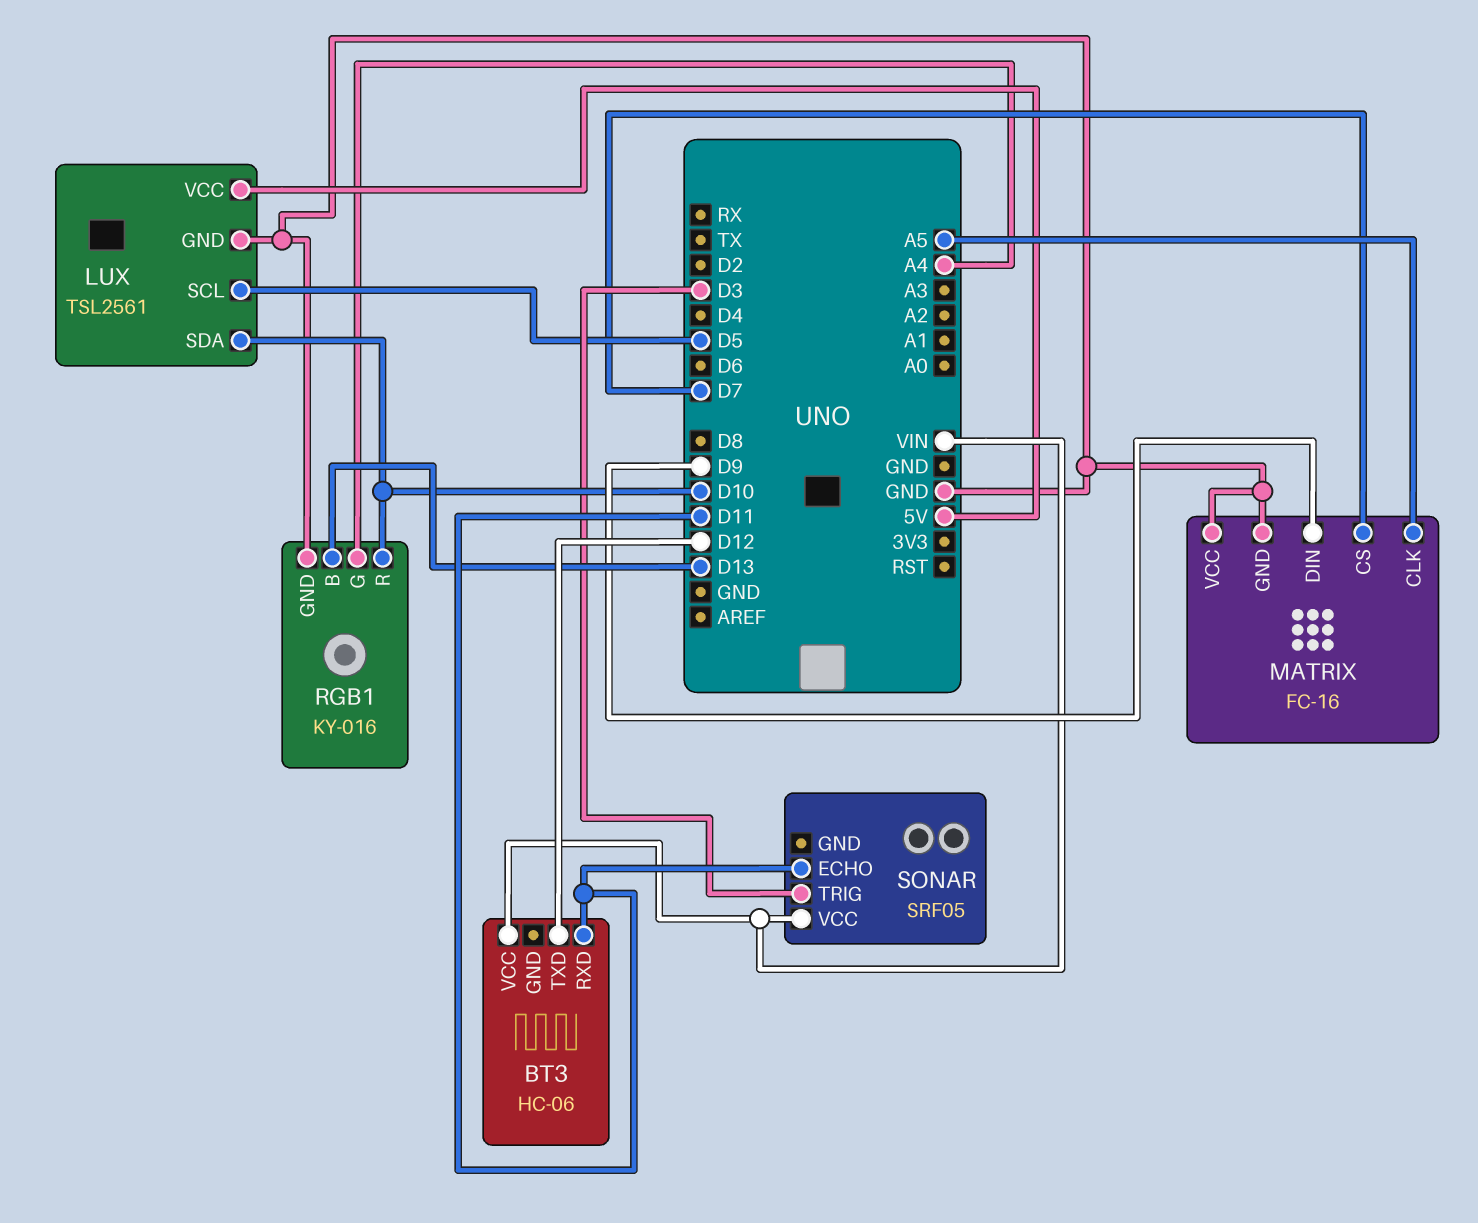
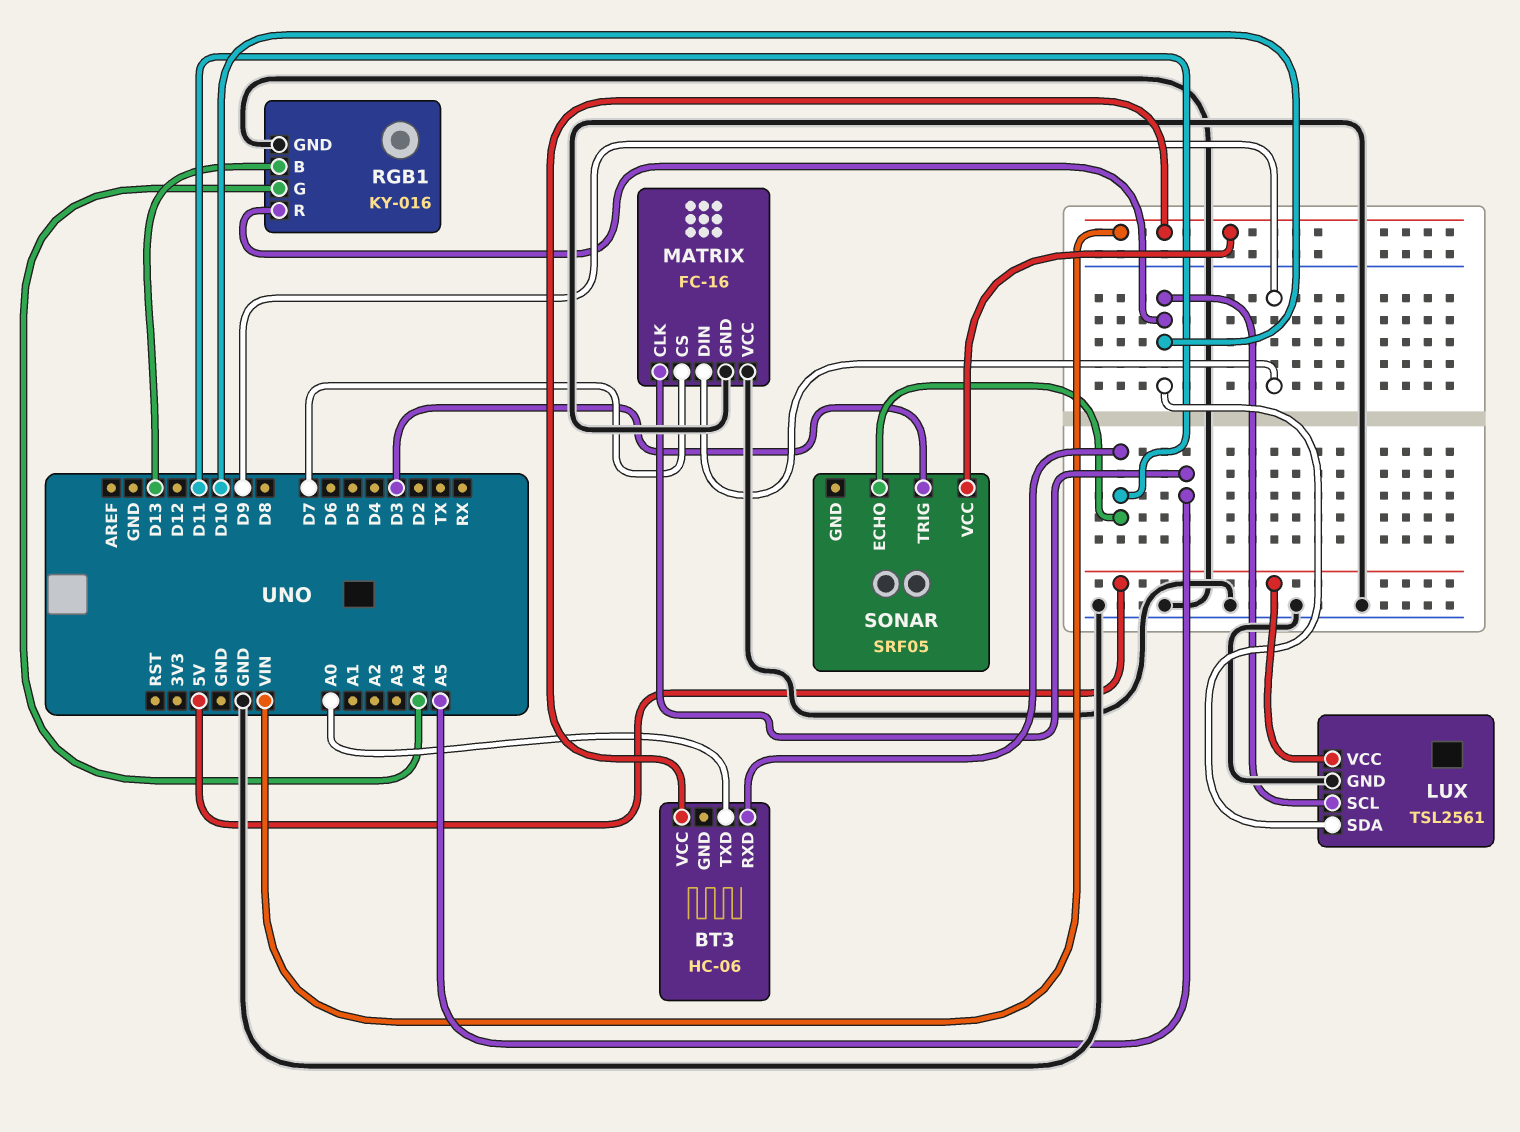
BT3 pin TXD: D12 -> A0
LUX pin SCL: D5 -> D10

